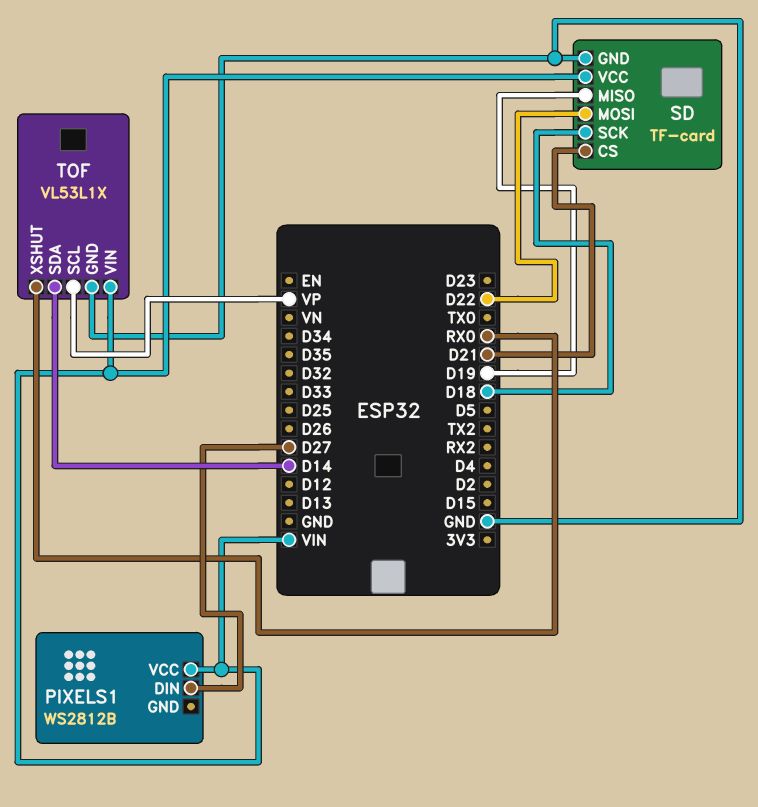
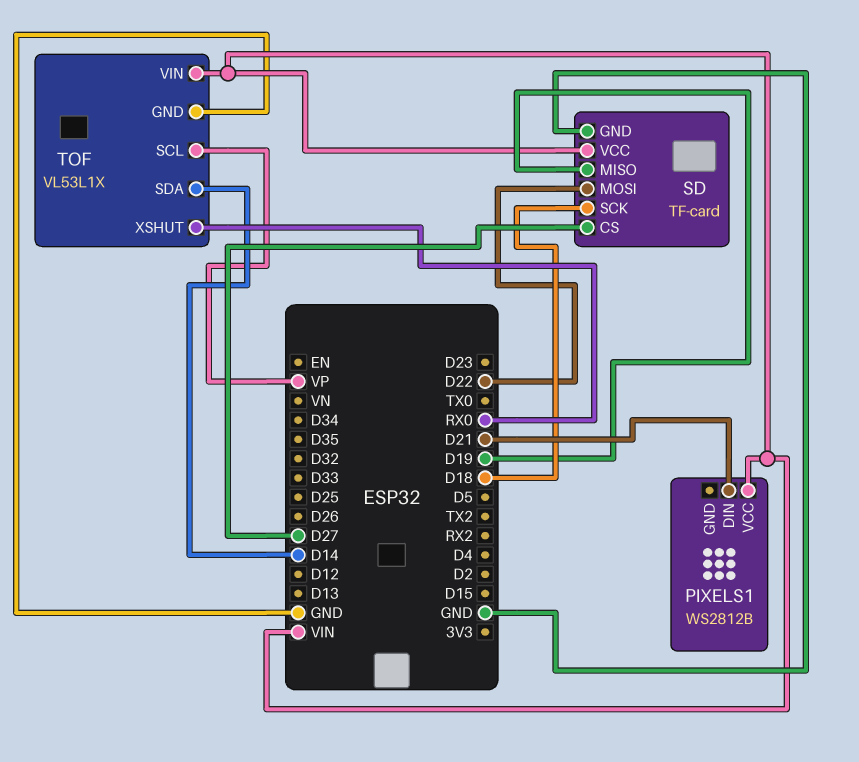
PIXELS1 pin DIN: D27 -> D21
SD pin CS: D21 -> D27

